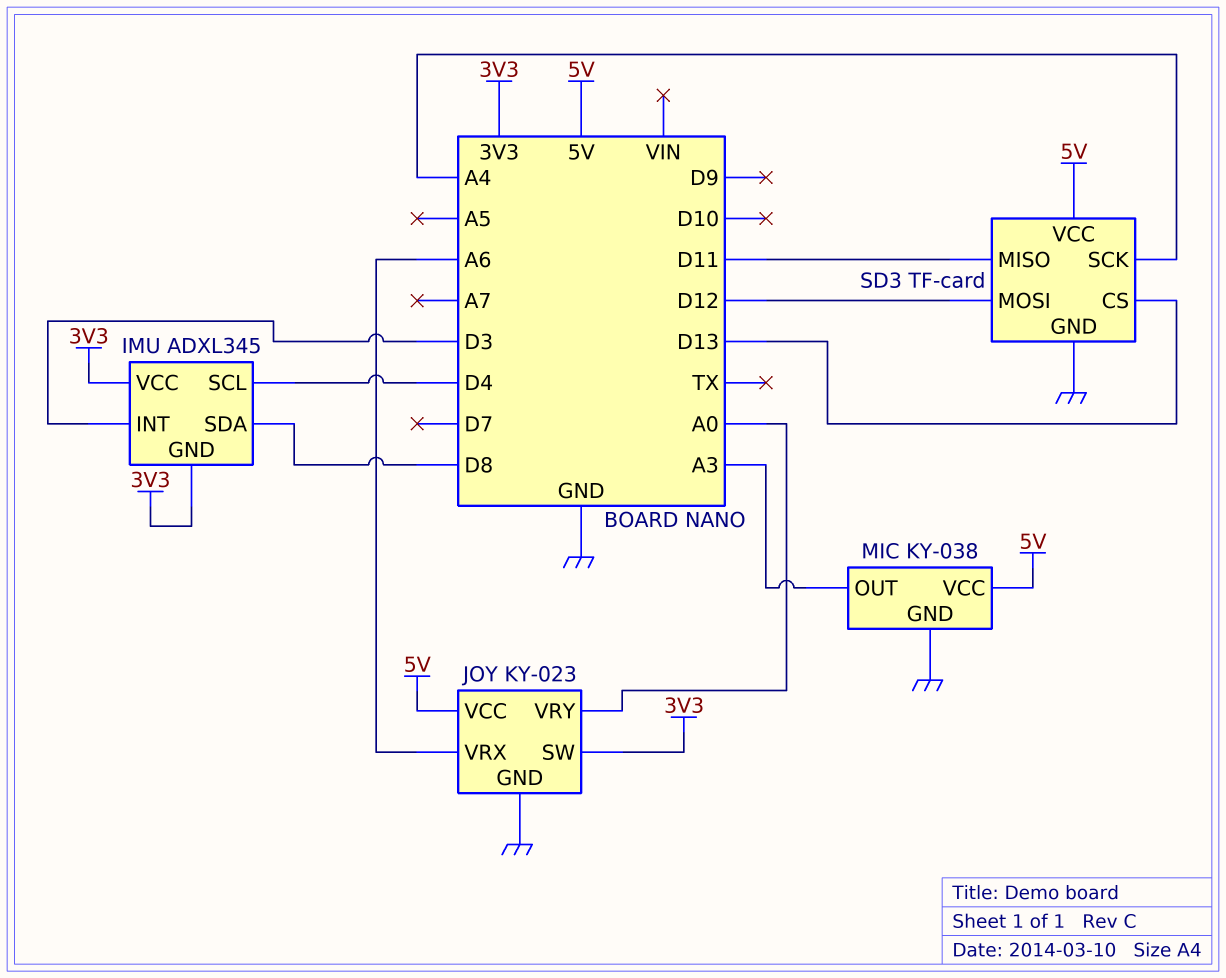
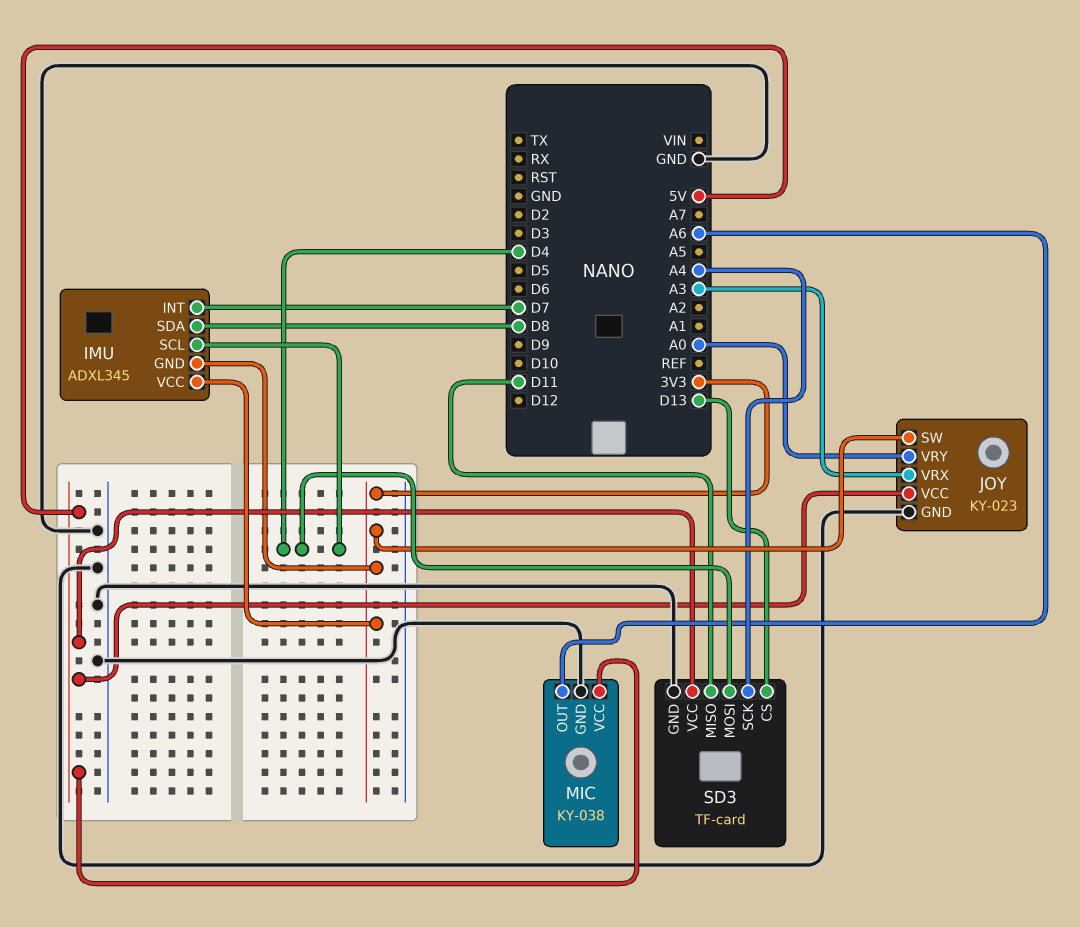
IMU pin INT: D3 -> D7
JOY pin VRX: A6 -> A3
MIC pin OUT: A3 -> A6
SD3 pin MOSI: D12 -> D4

